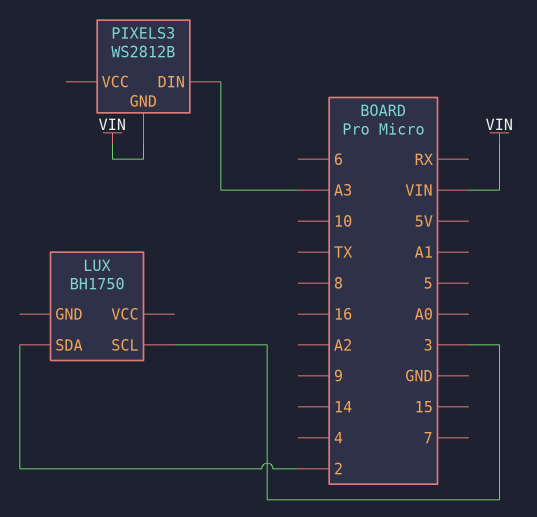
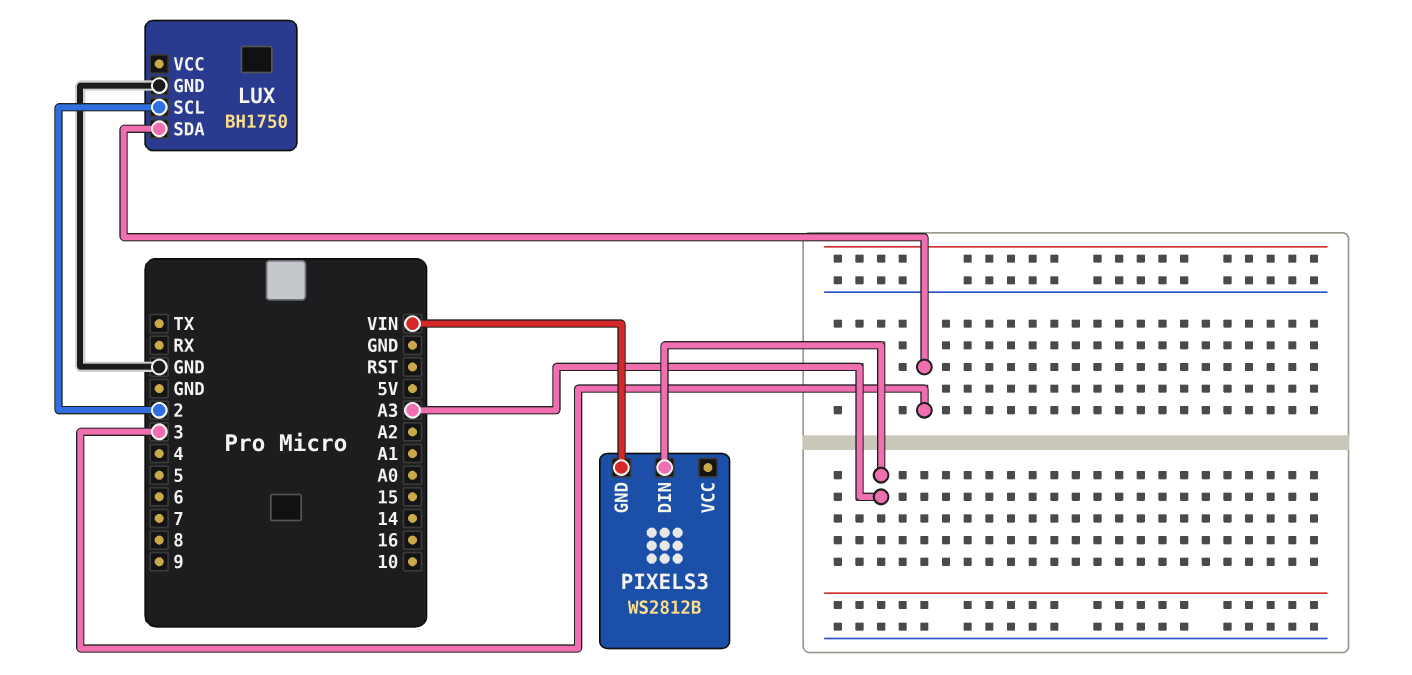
LUX pin GND: none -> GND
LUX pin SCL: 3 -> 2
LUX pin SDA: 2 -> 3

